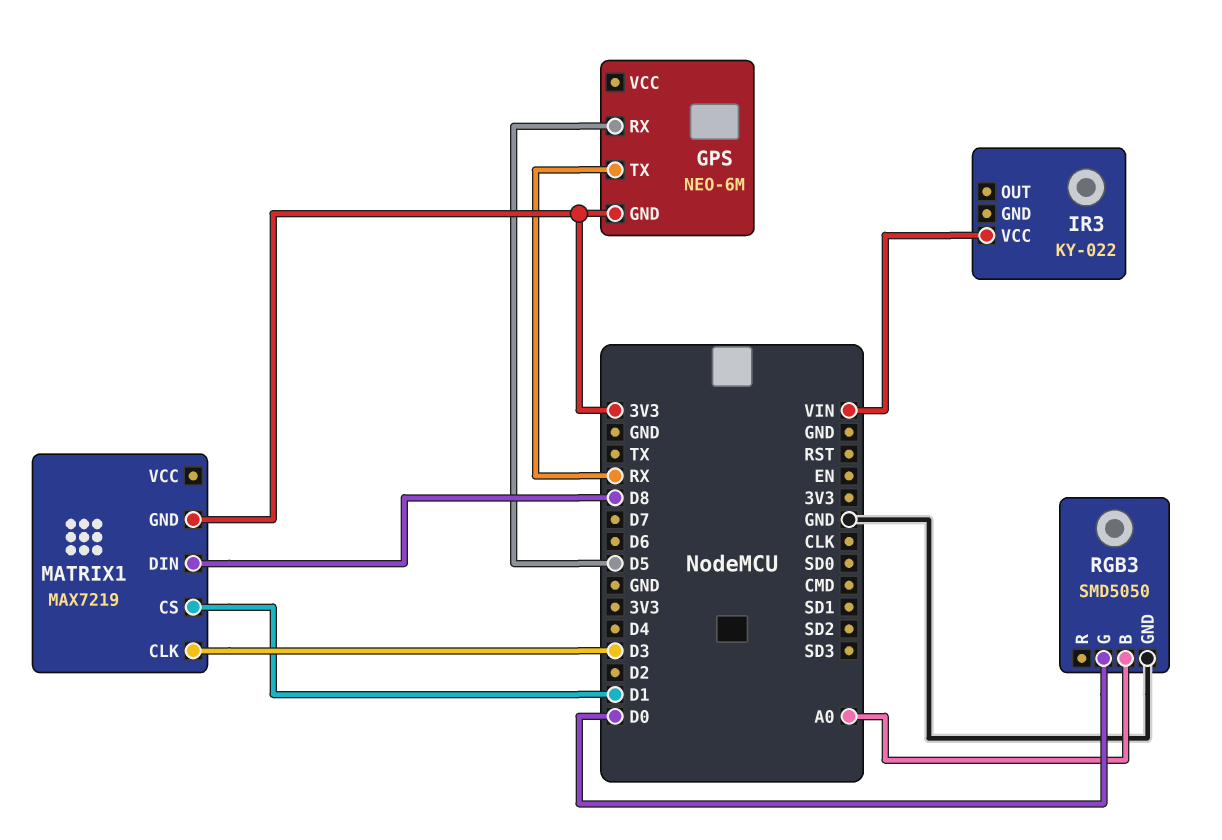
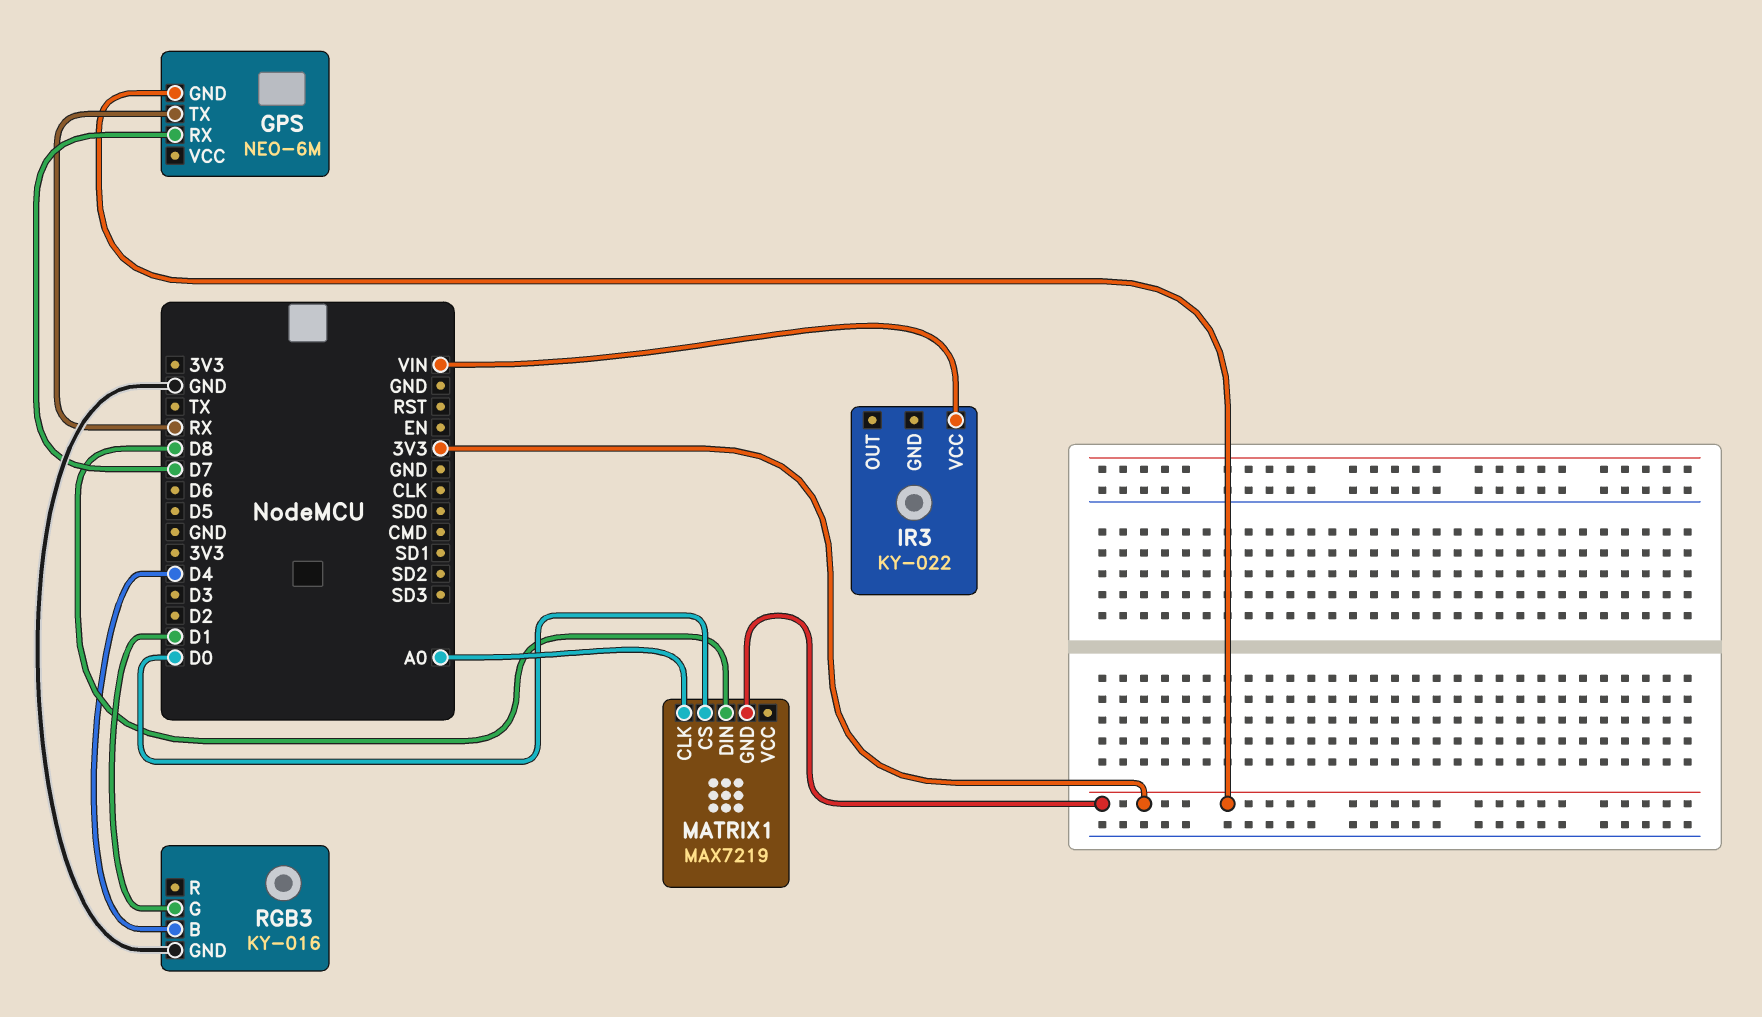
GPS pin RX: D5 -> D7
MATRIX1 pin CLK: D3 -> A0
MATRIX1 pin CS: D1 -> D0
RGB3: SMD5050 -> KY-016
RGB3 pin B: A0 -> D4
RGB3 pin G: D0 -> D1

